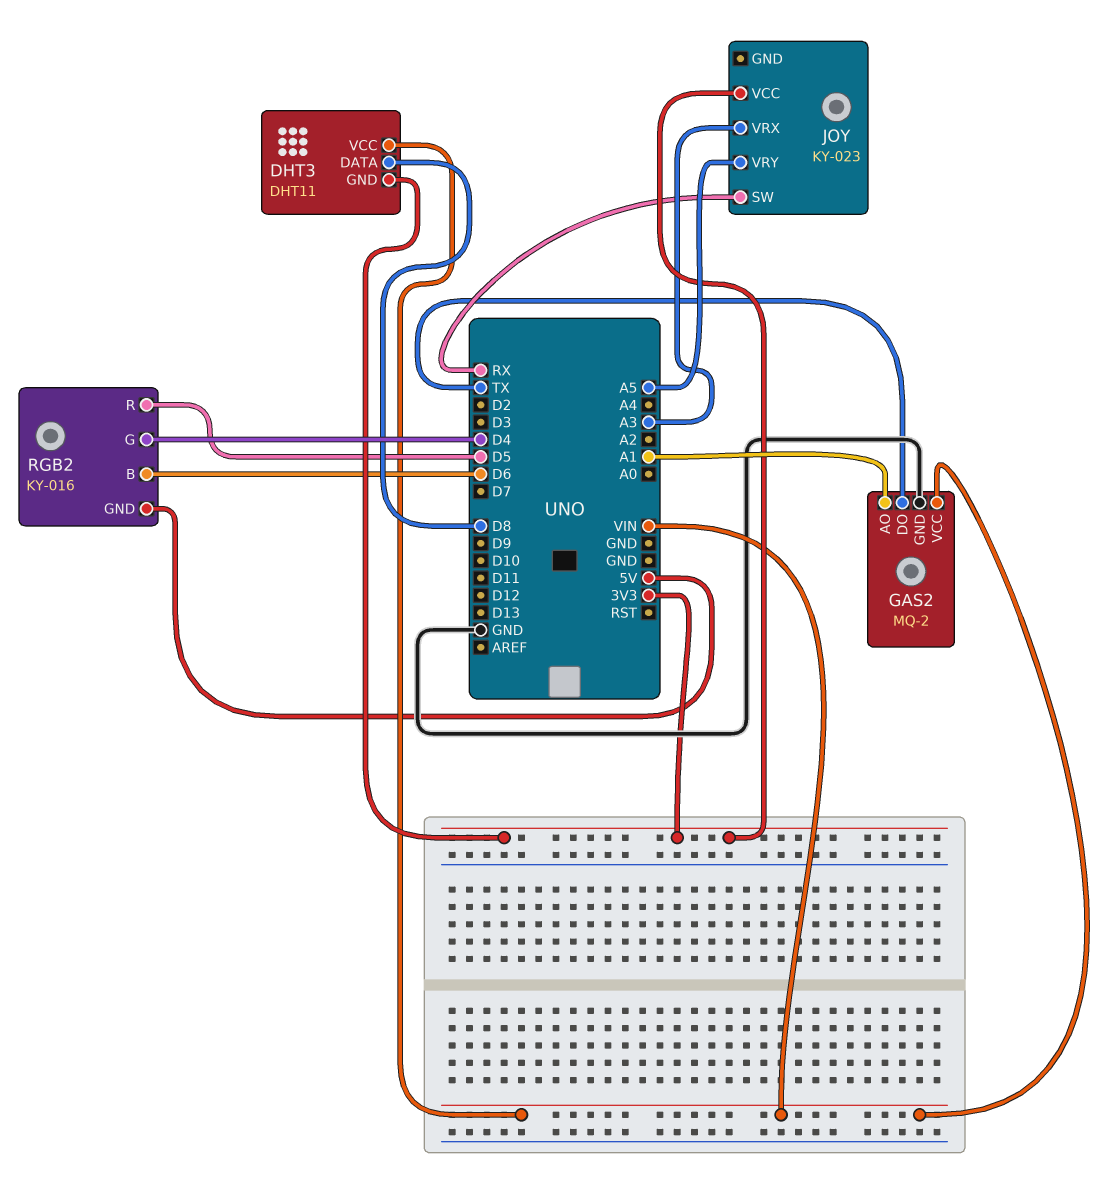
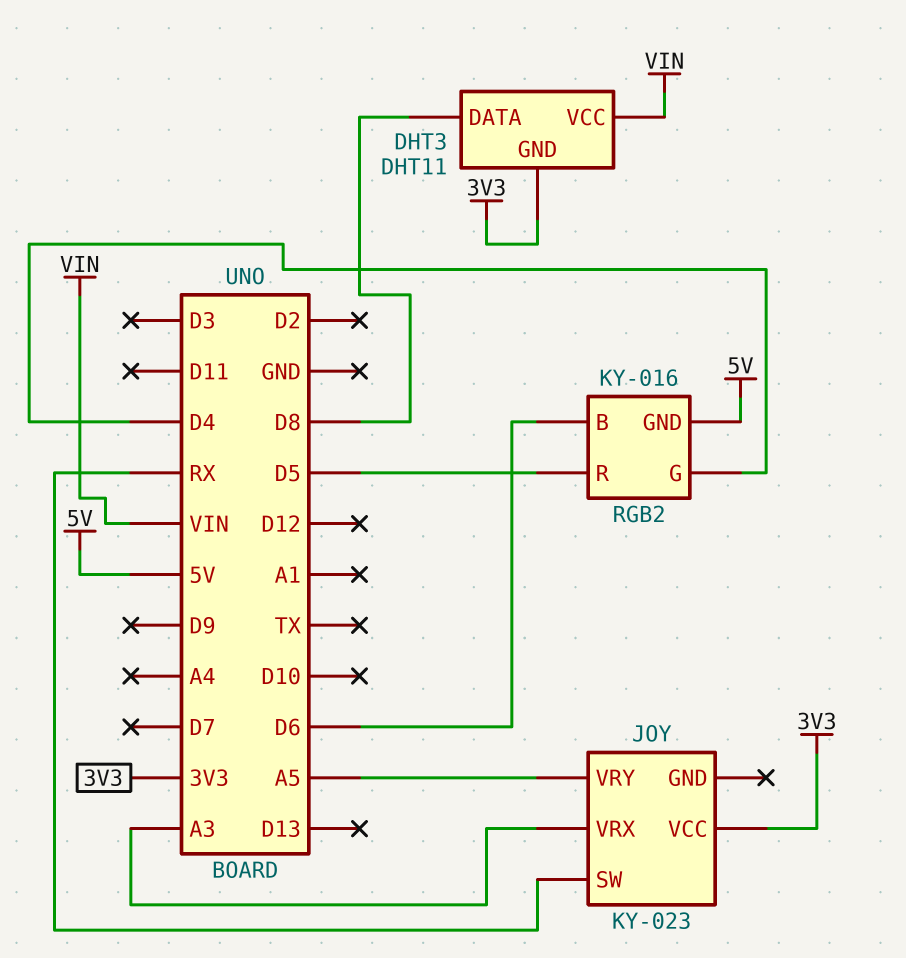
GAS2: MQ-2 -> none
GAS2 pin AO: A1 -> none
GAS2 pin DO: TX -> none
GAS2 pin GND: GND -> none
GAS2 pin VCC: VIN -> none

